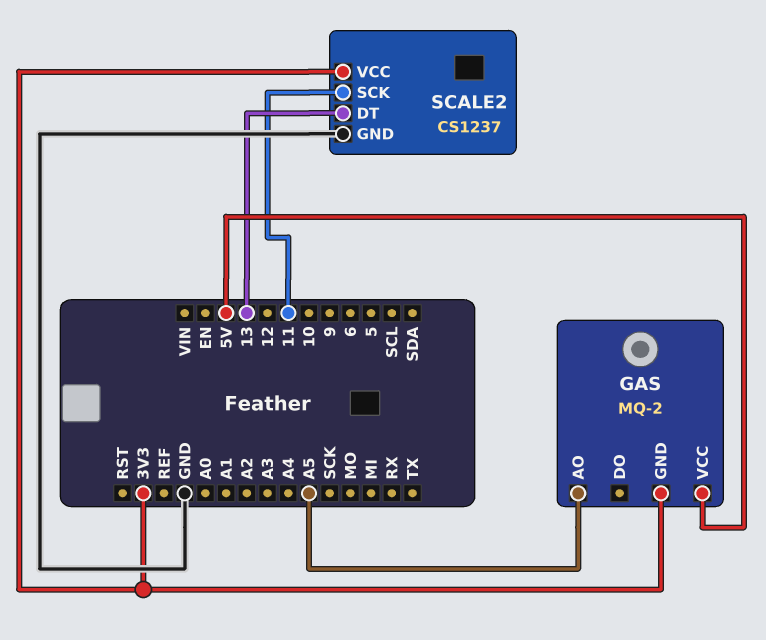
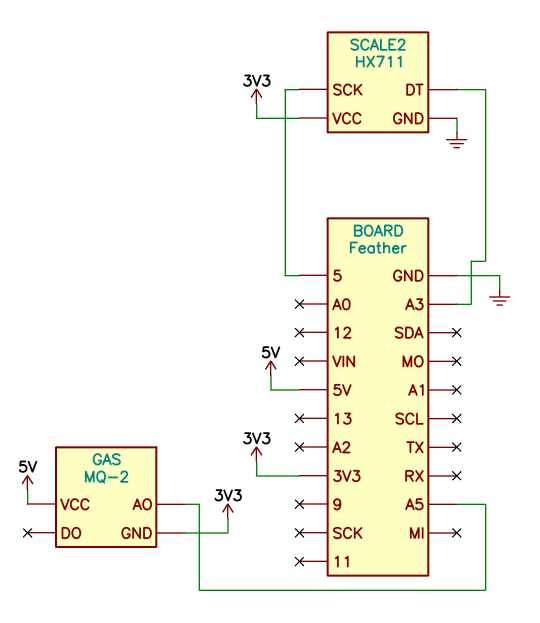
SCALE2: CS1237 -> HX711
SCALE2 pin DT: 13 -> A3
SCALE2 pin SCK: 11 -> 5

